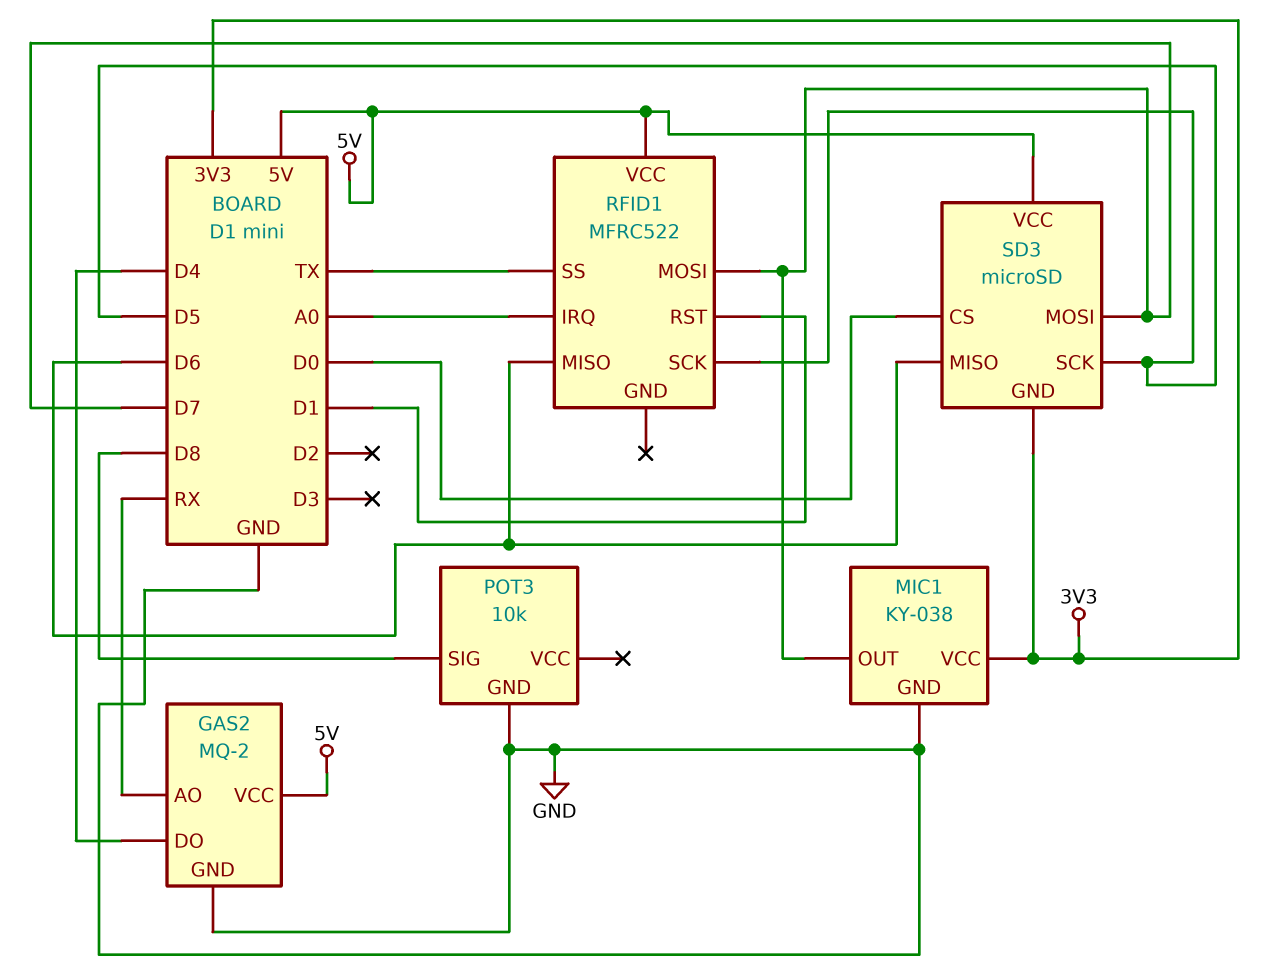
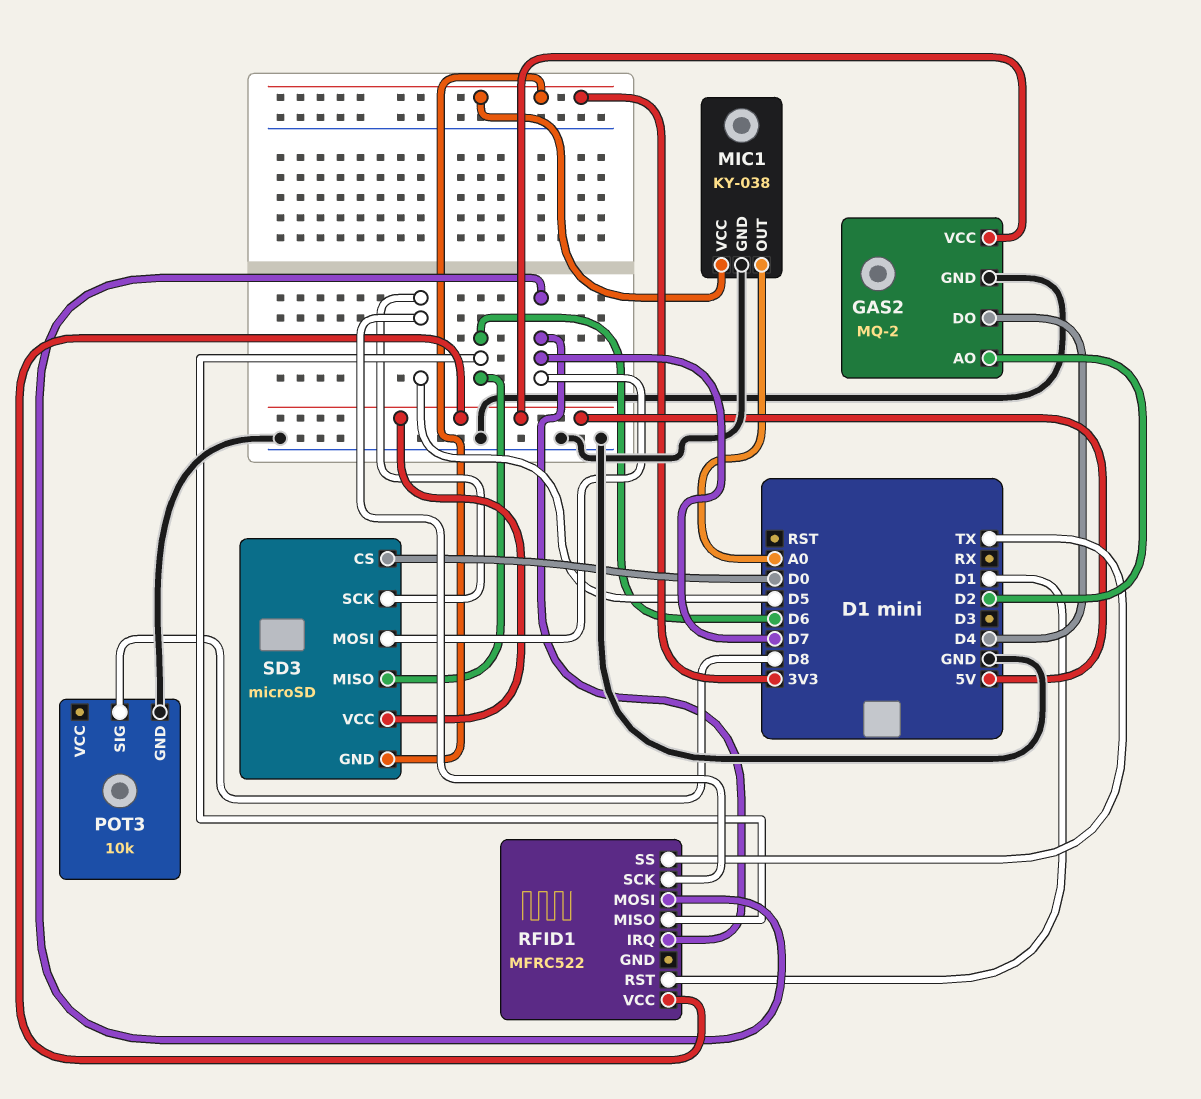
GAS2 pin AO: RX -> D2
MIC1 pin OUT: D7 -> A0
RFID1 pin IRQ: A0 -> D7

